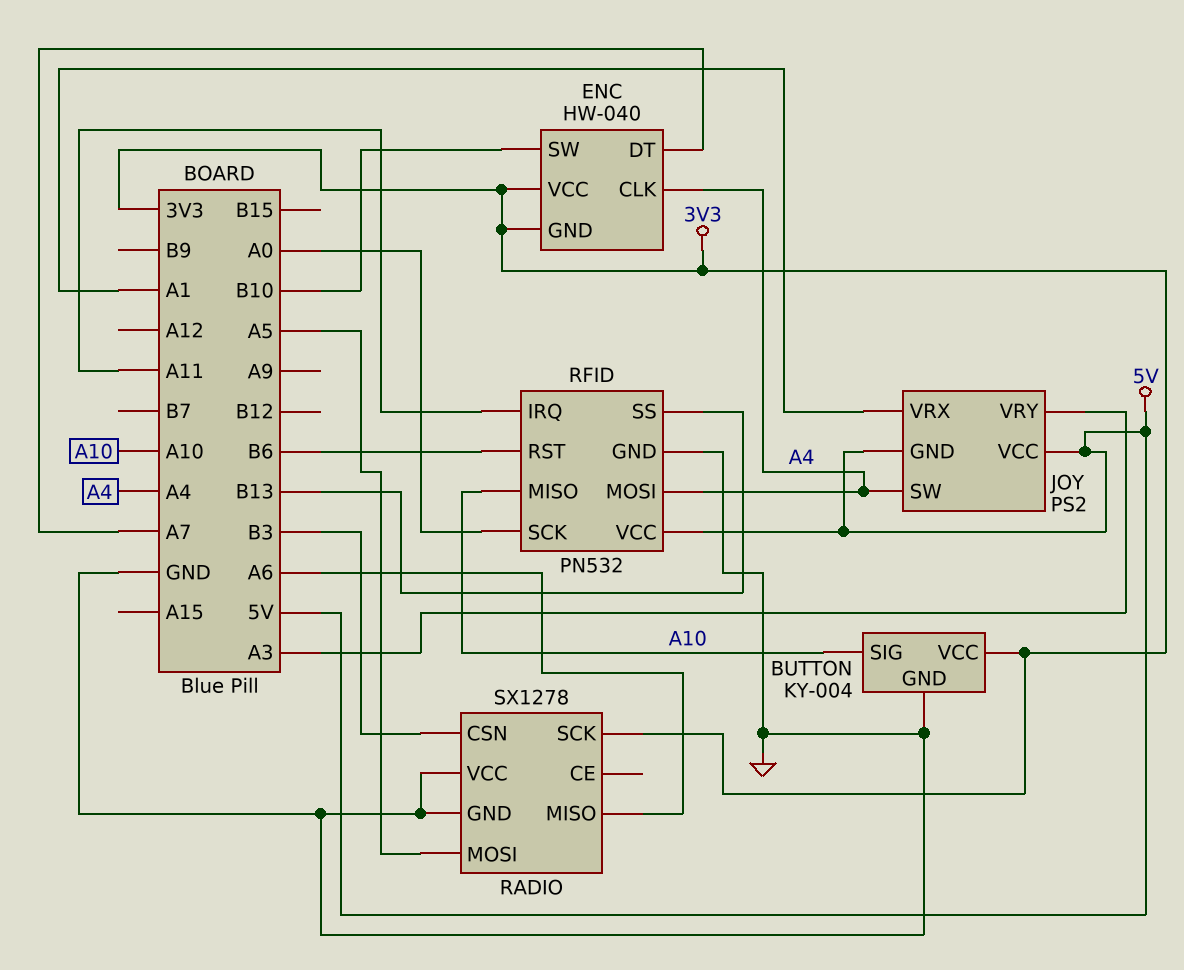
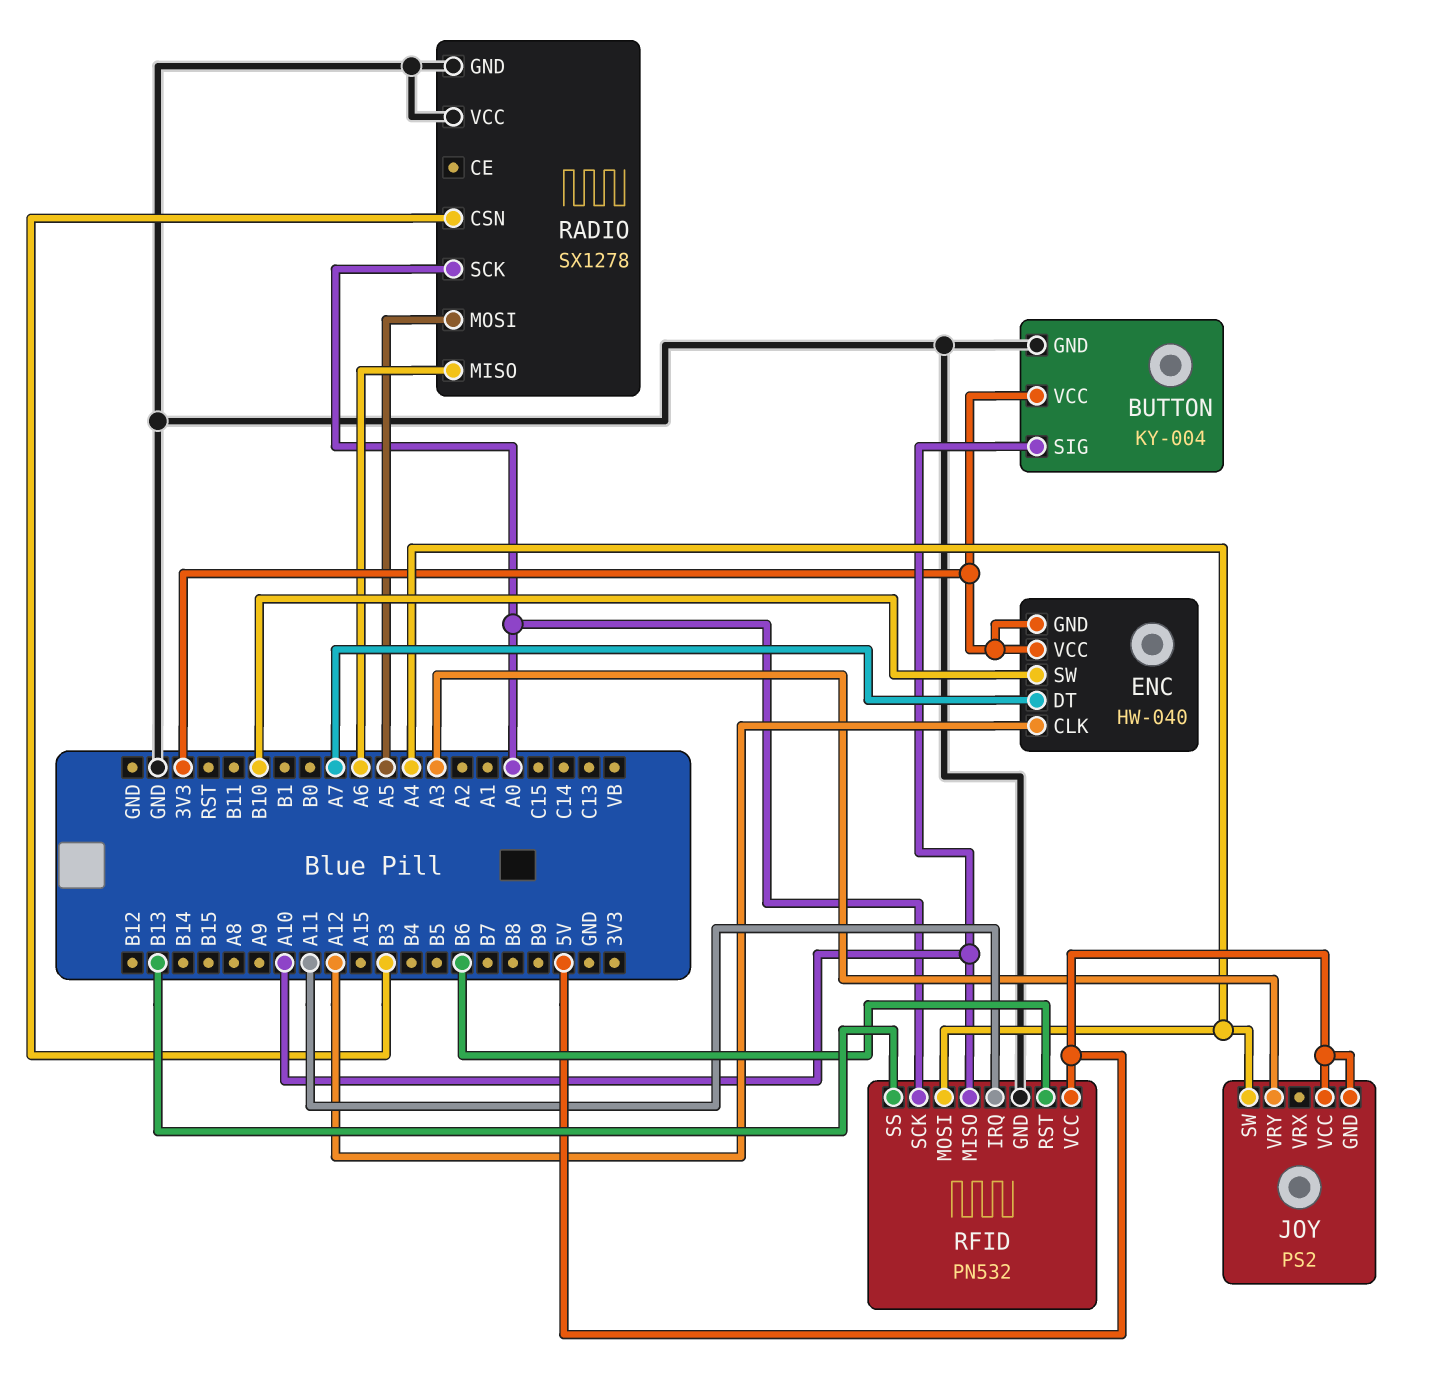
ENC pin CLK: A4 -> A12
JOY pin VRX: A1 -> none
RADIO pin SCK: 3V3 -> A0

